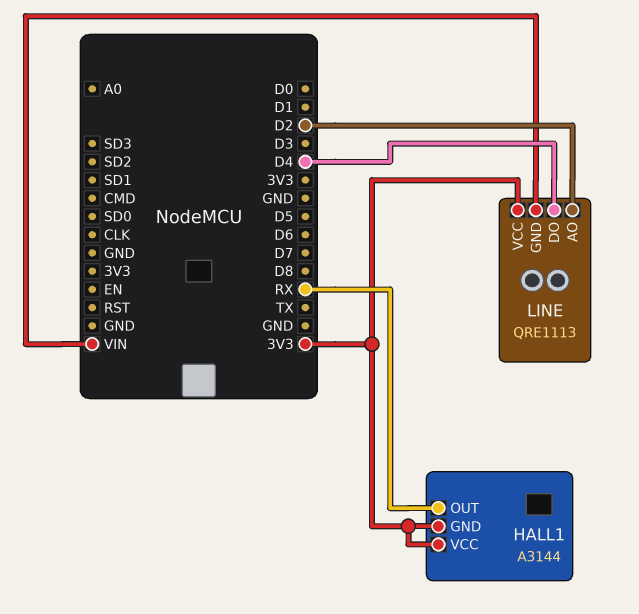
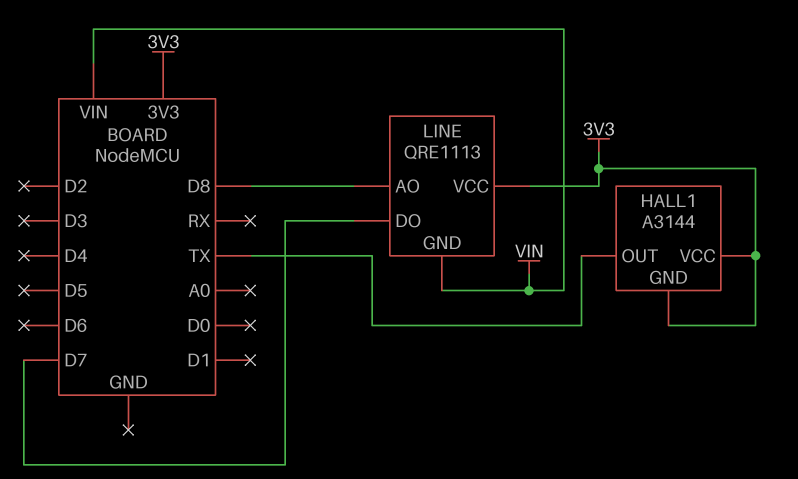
HALL1 pin OUT: RX -> TX
LINE pin AO: D2 -> D8
LINE pin DO: D4 -> D7

